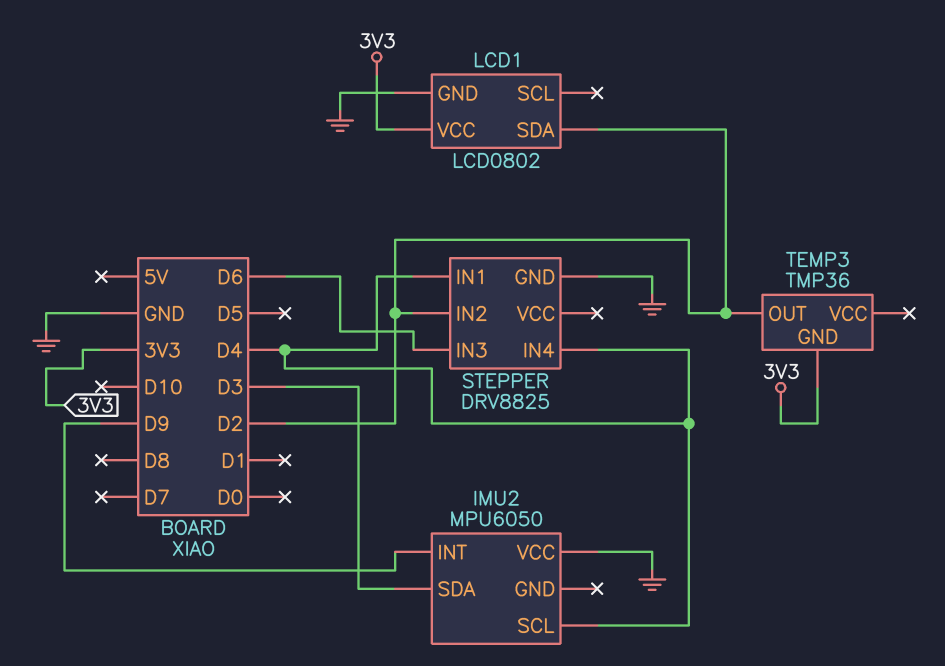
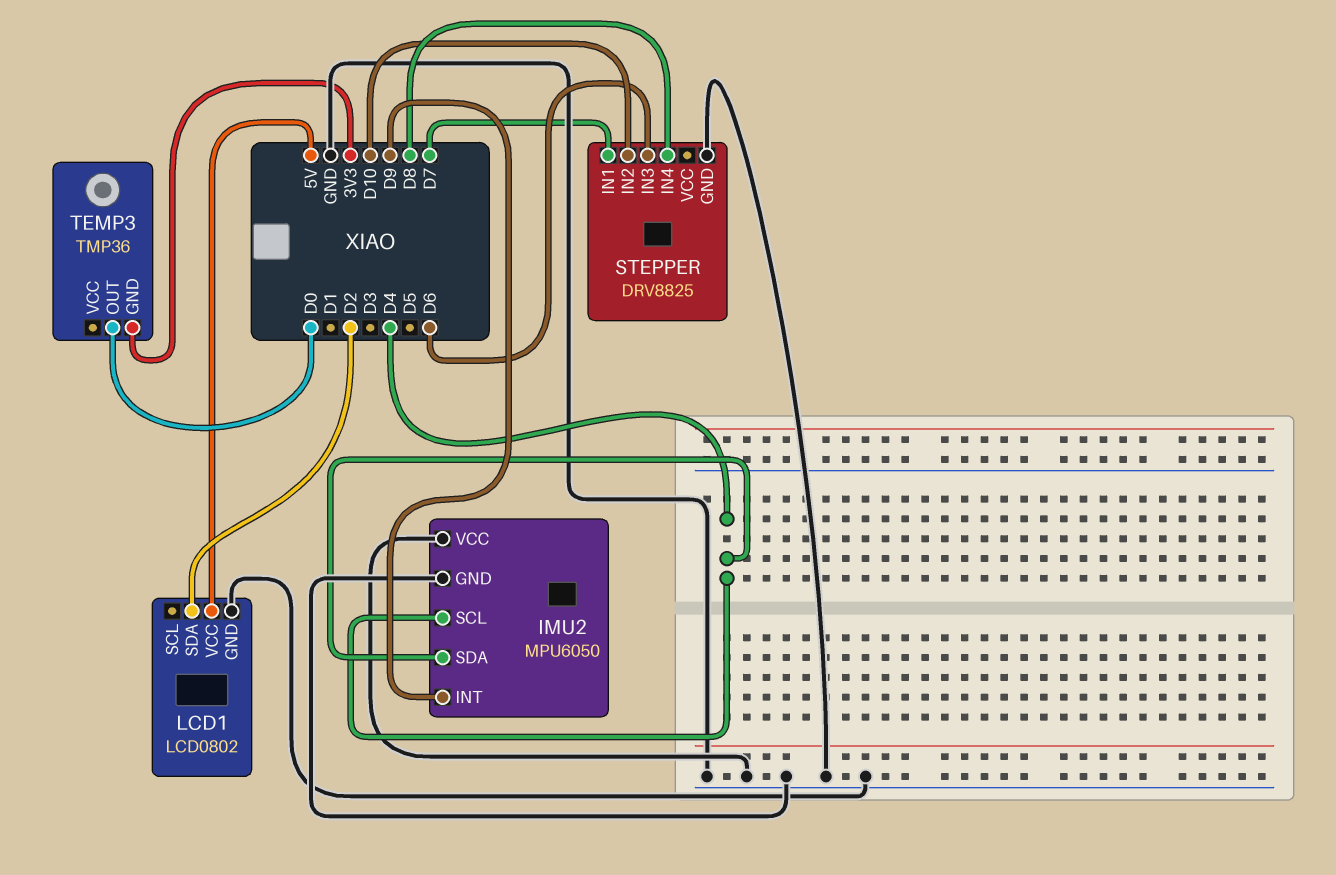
IMU2 pin GND: none -> GND
IMU2 pin SDA: D3 -> D4
LCD1 pin VCC: 3V3 -> 5V
STEPPER pin IN1: D4 -> D7
STEPPER pin IN2: D2 -> D10
STEPPER pin IN4: D4 -> D8
TEMP3 pin OUT: D2 -> D0

